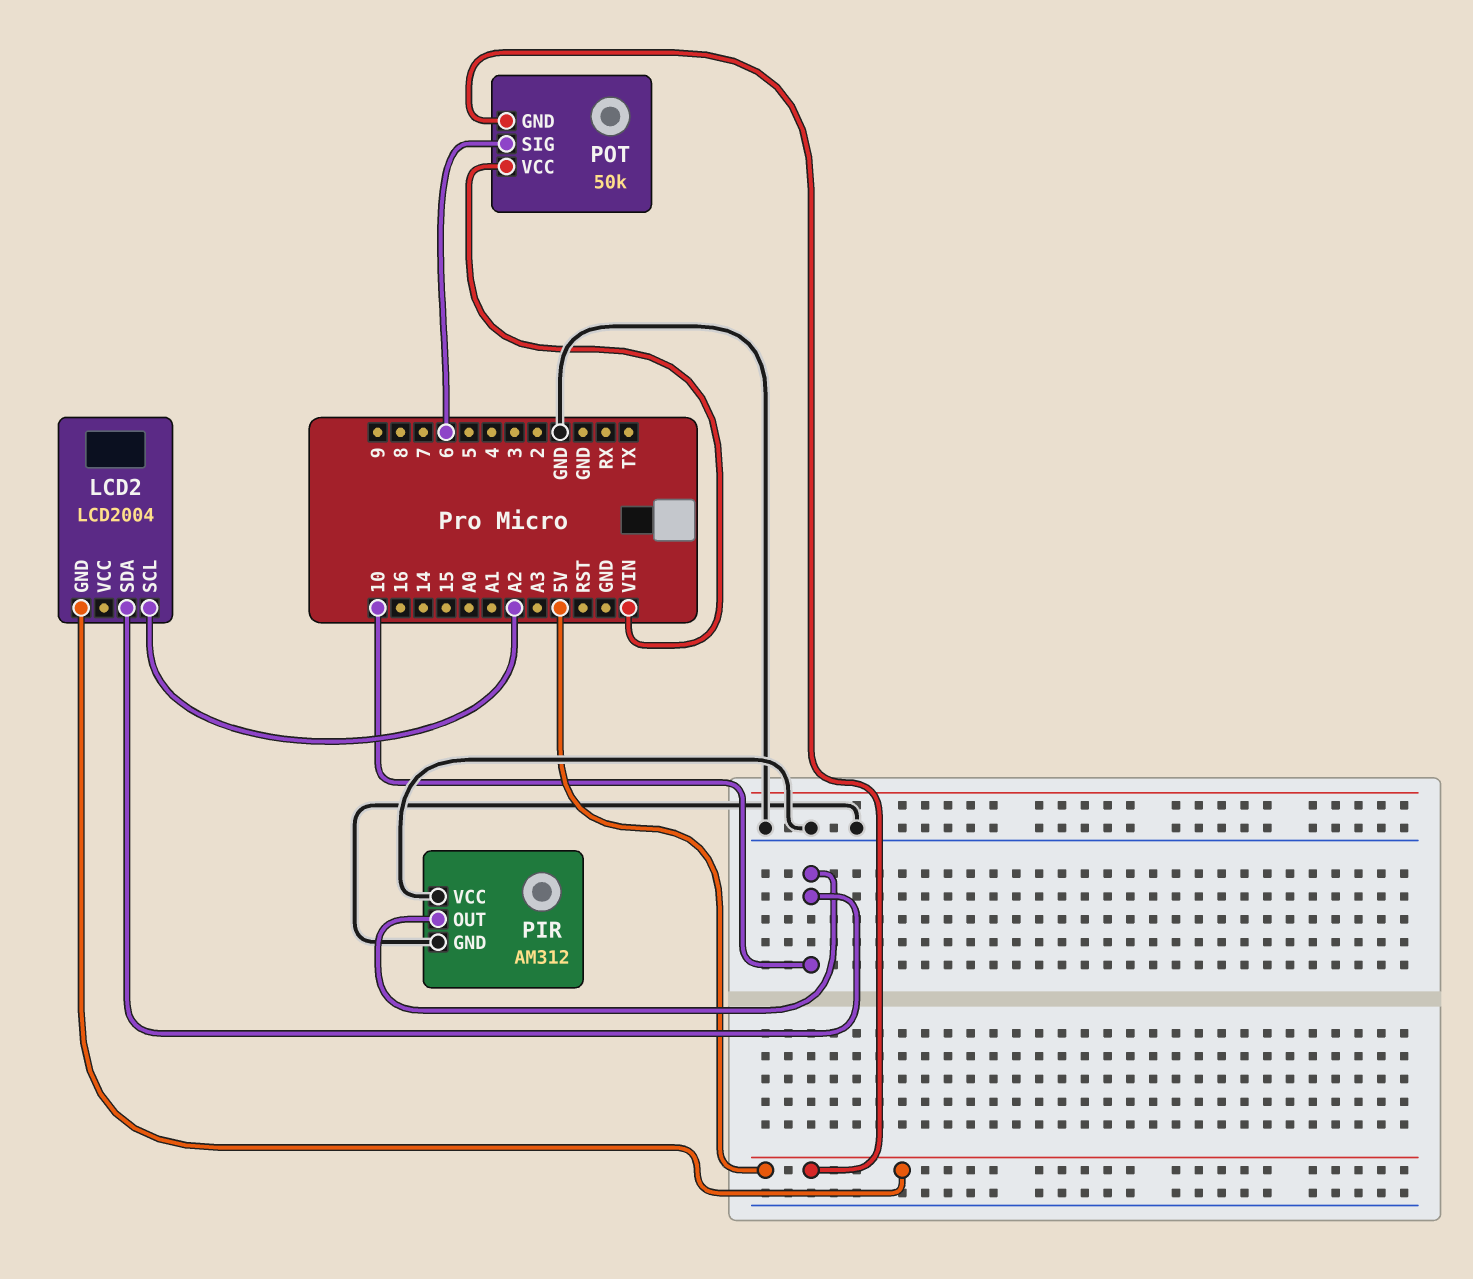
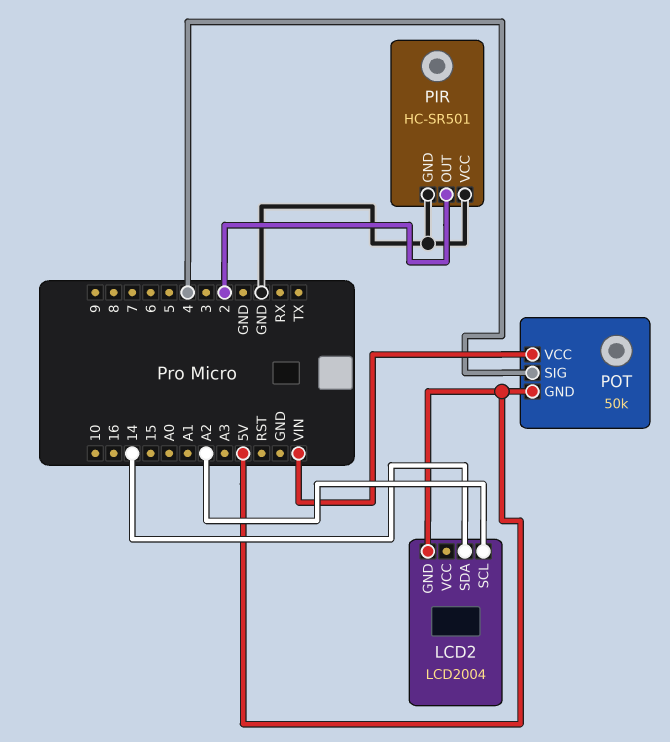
LCD2 pin SDA: 10 -> 14
PIR: AM312 -> HC-SR501
PIR pin OUT: 10 -> 2
POT pin SIG: 6 -> 4

